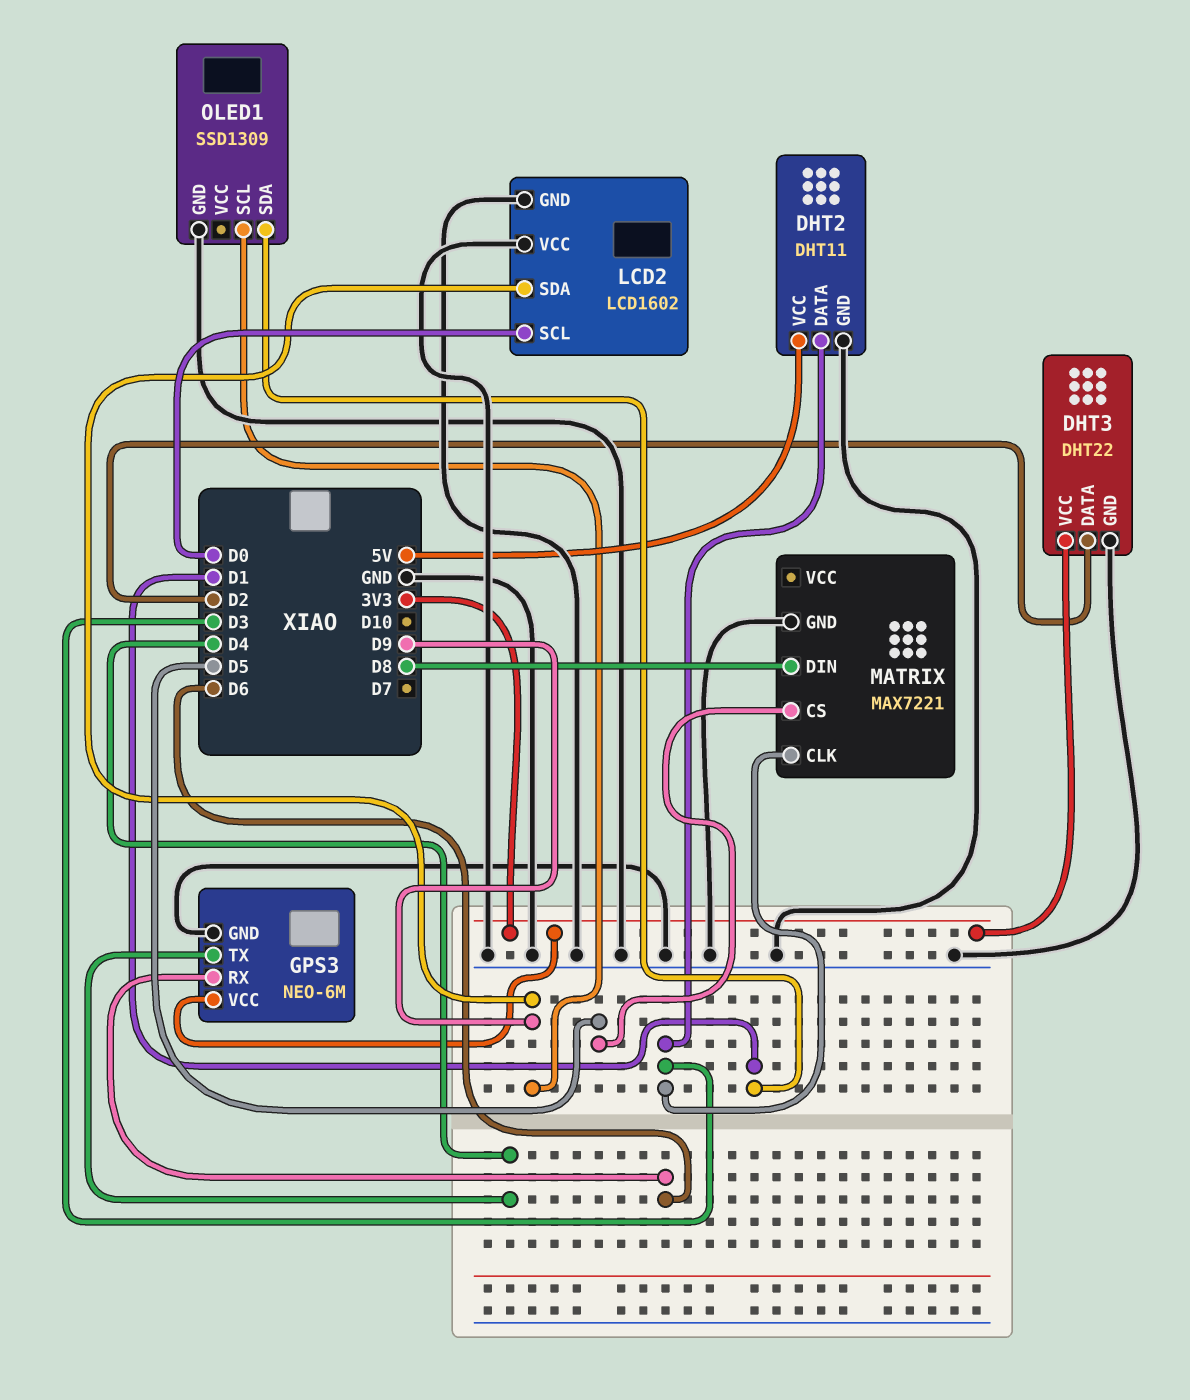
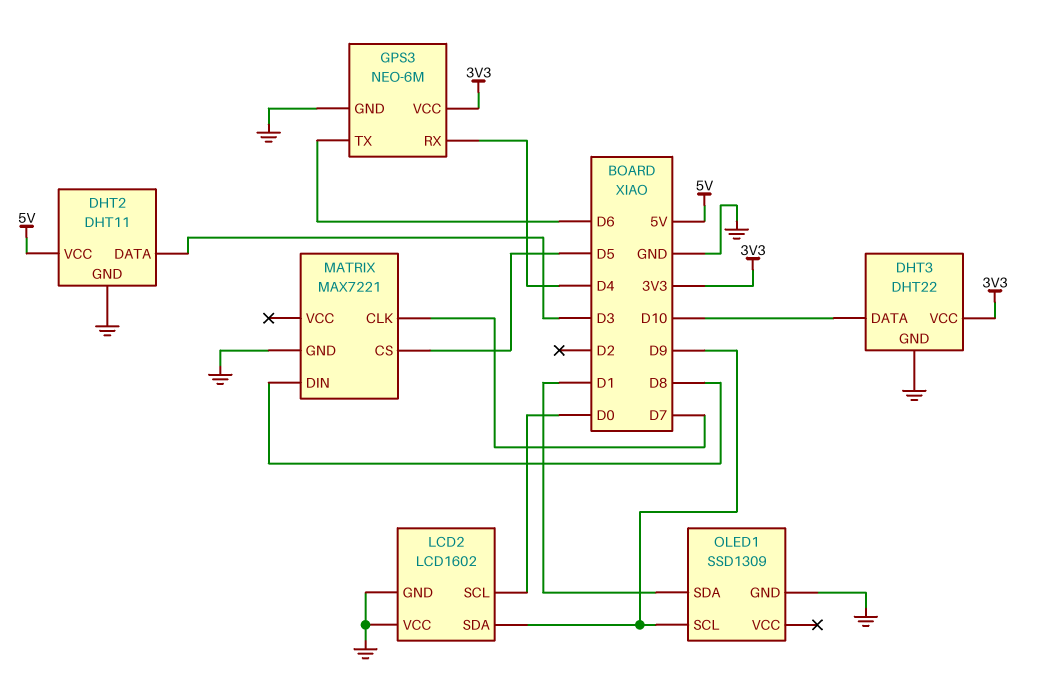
DHT3 pin DATA: D2 -> D10
GPS3 pin RX: D6 -> D4
GPS3 pin TX: D4 -> D6
MATRIX pin CLK: D3 -> D7

